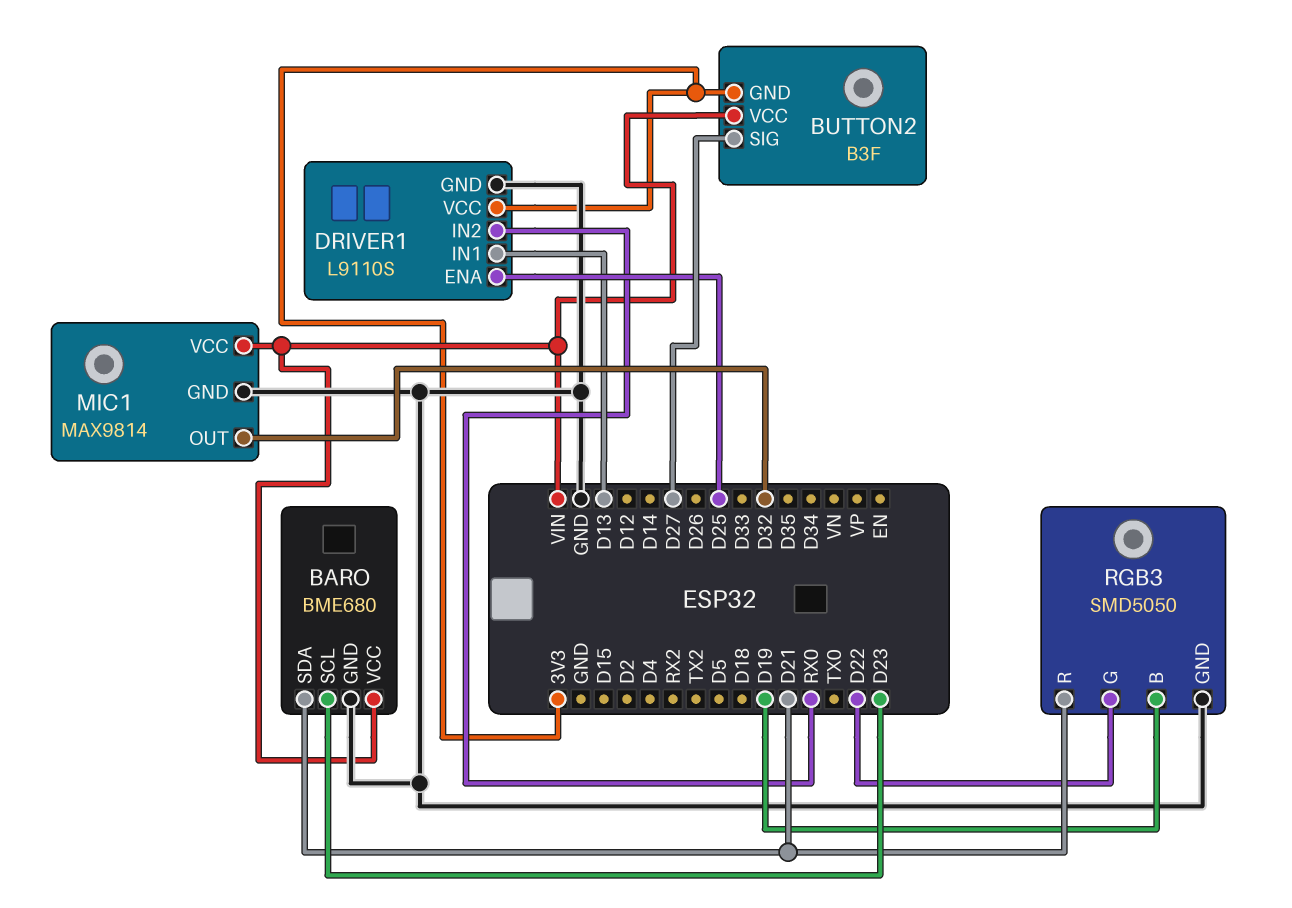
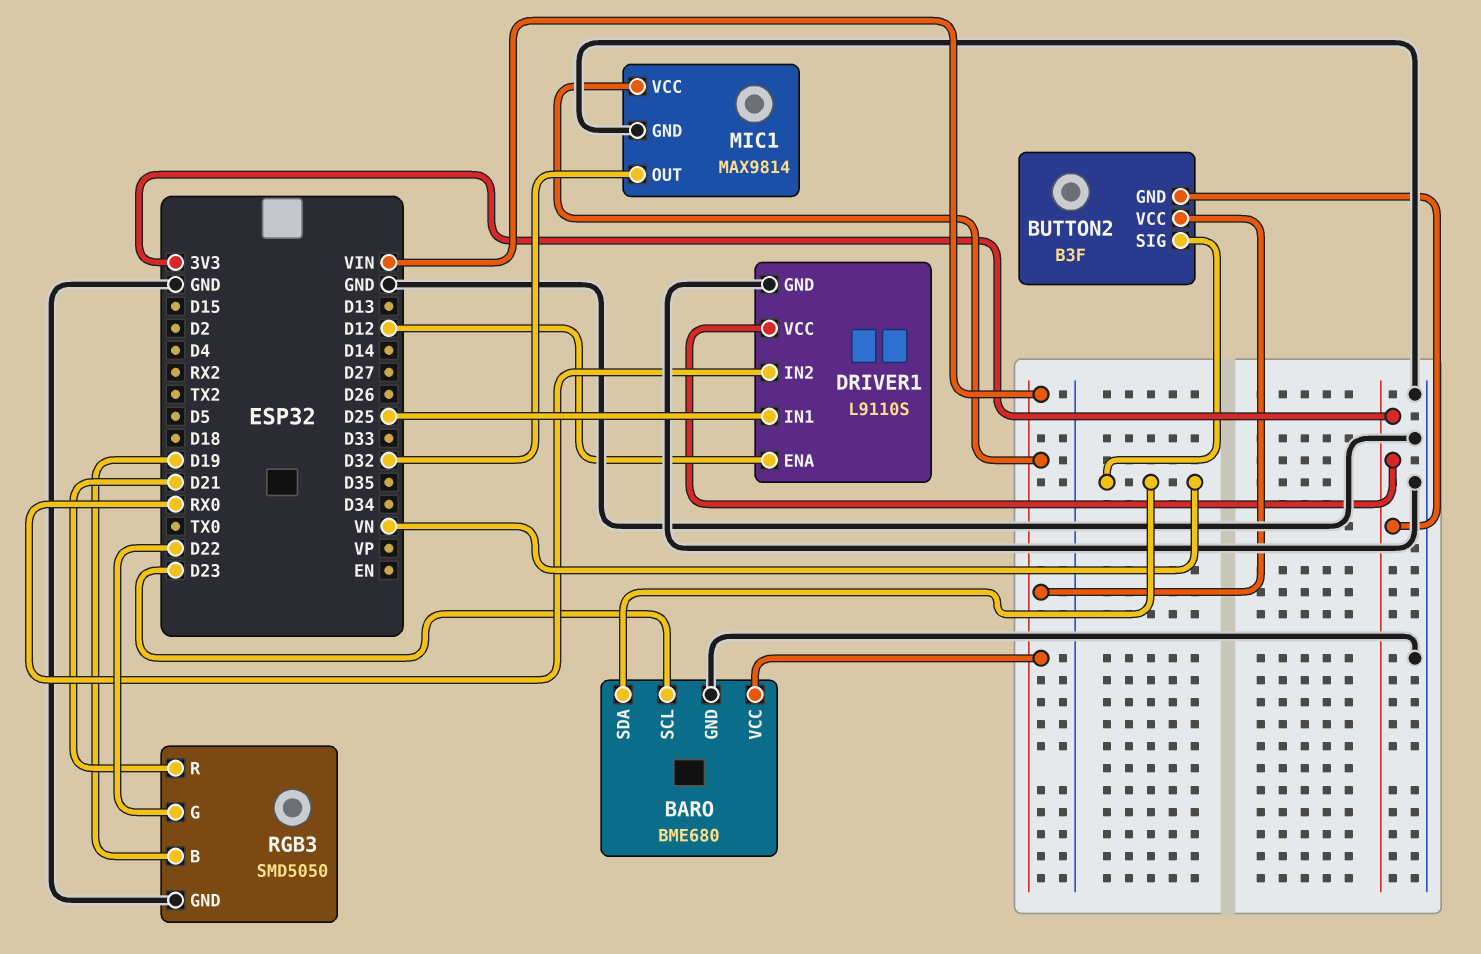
BARO pin SDA: D21 -> VN
BUTTON2 pin SIG: D27 -> VN
DRIVER1 pin ENA: D25 -> D12
DRIVER1 pin IN1: D13 -> D25

